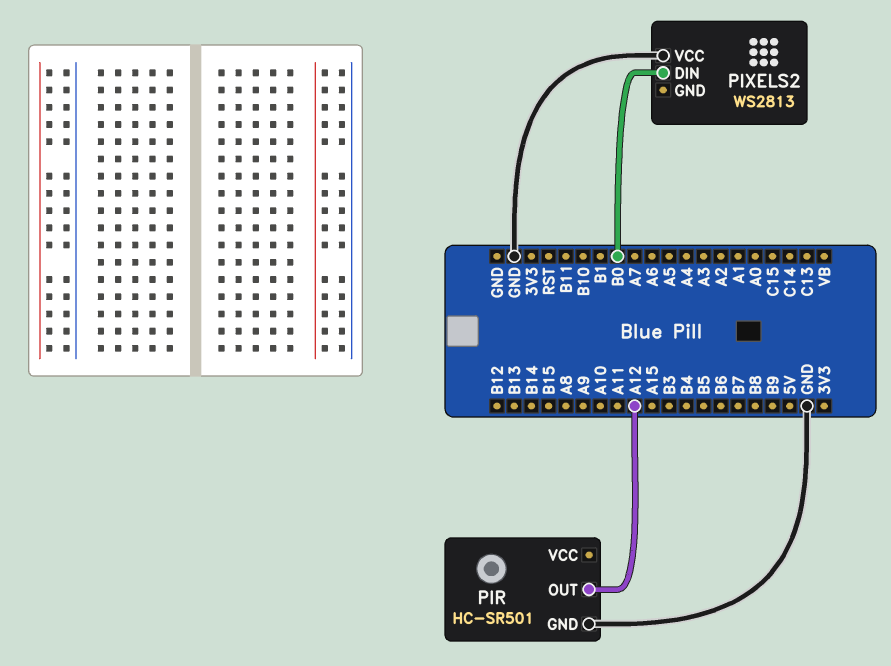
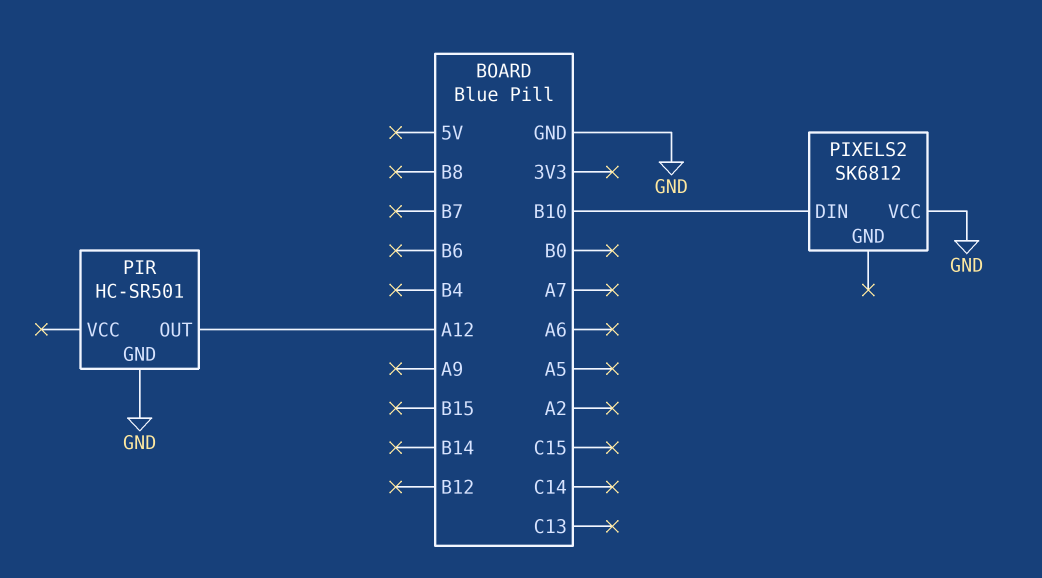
PIXELS2: WS2813 -> SK6812
PIXELS2 pin DIN: B0 -> B10

